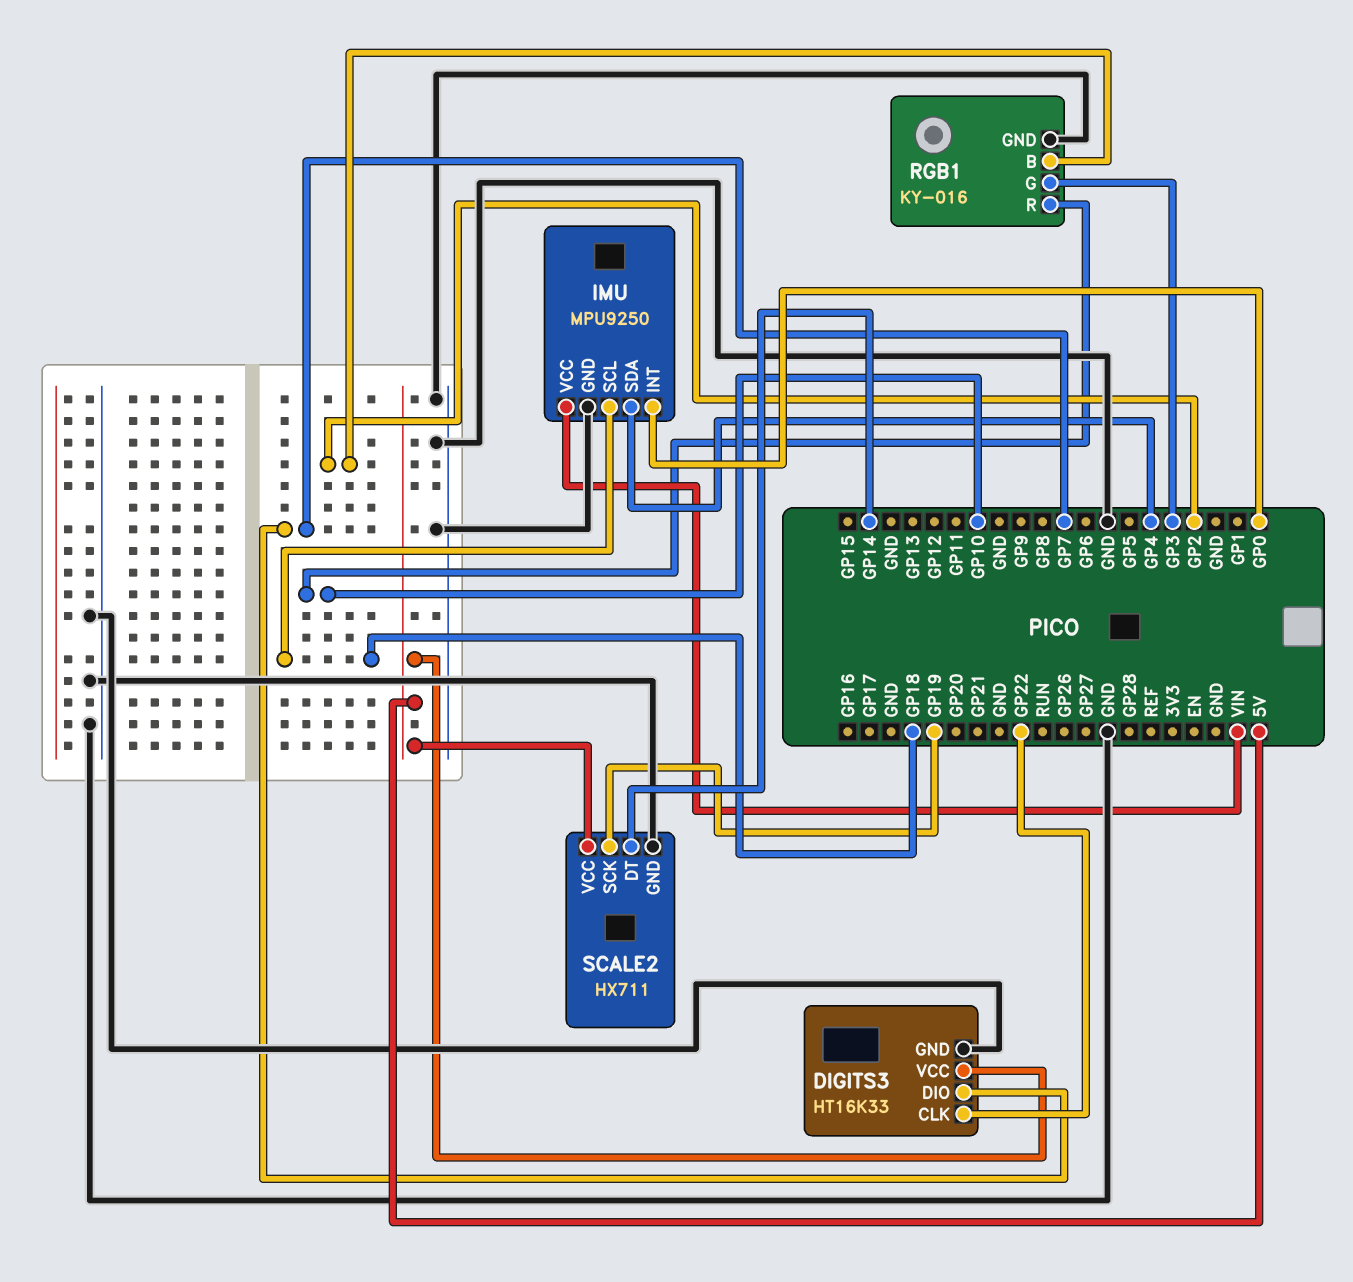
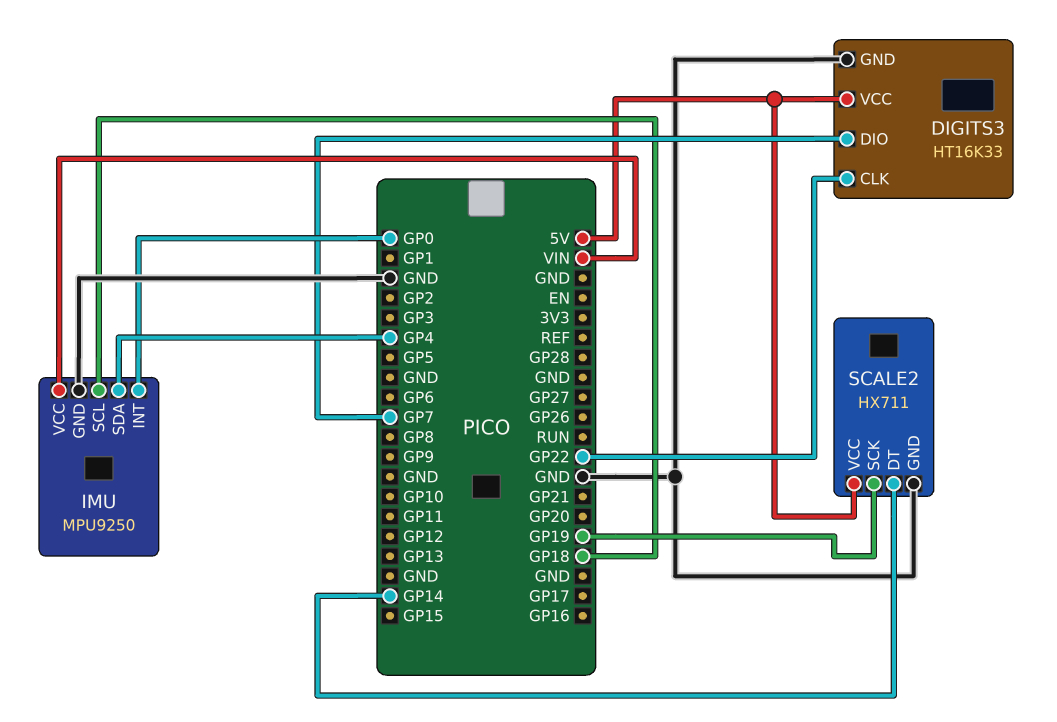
RGB1: KY-016 -> none
RGB1 pin B: GP2 -> none
RGB1 pin G: GP3 -> none
RGB1 pin GND: GND -> none
RGB1 pin R: GP10 -> none

